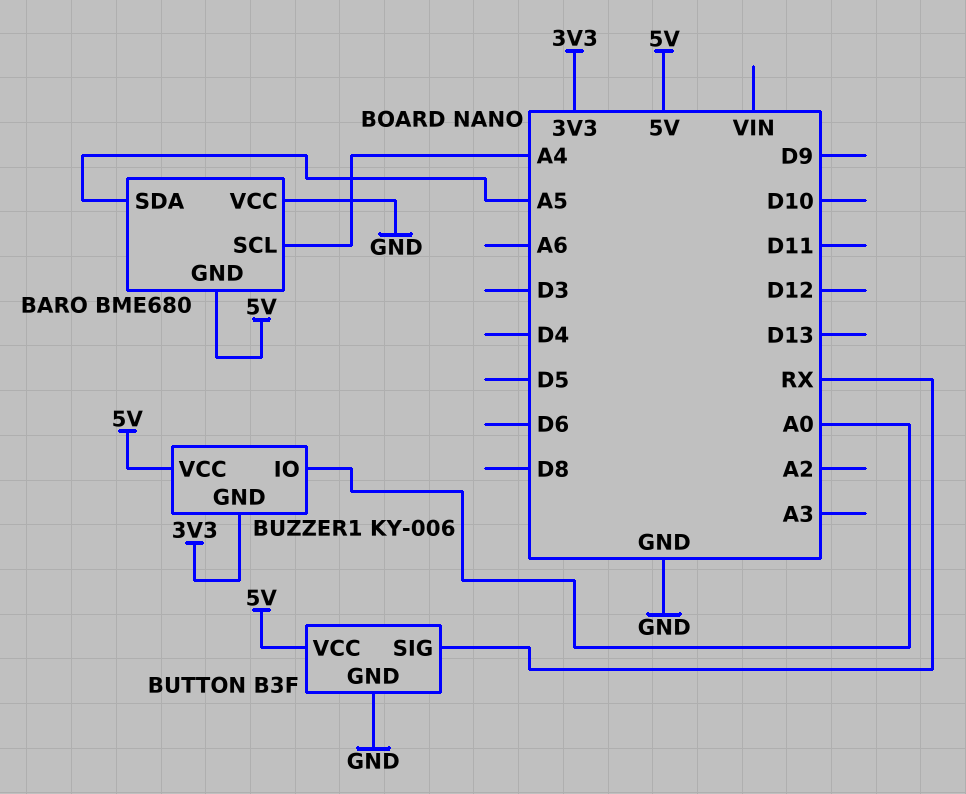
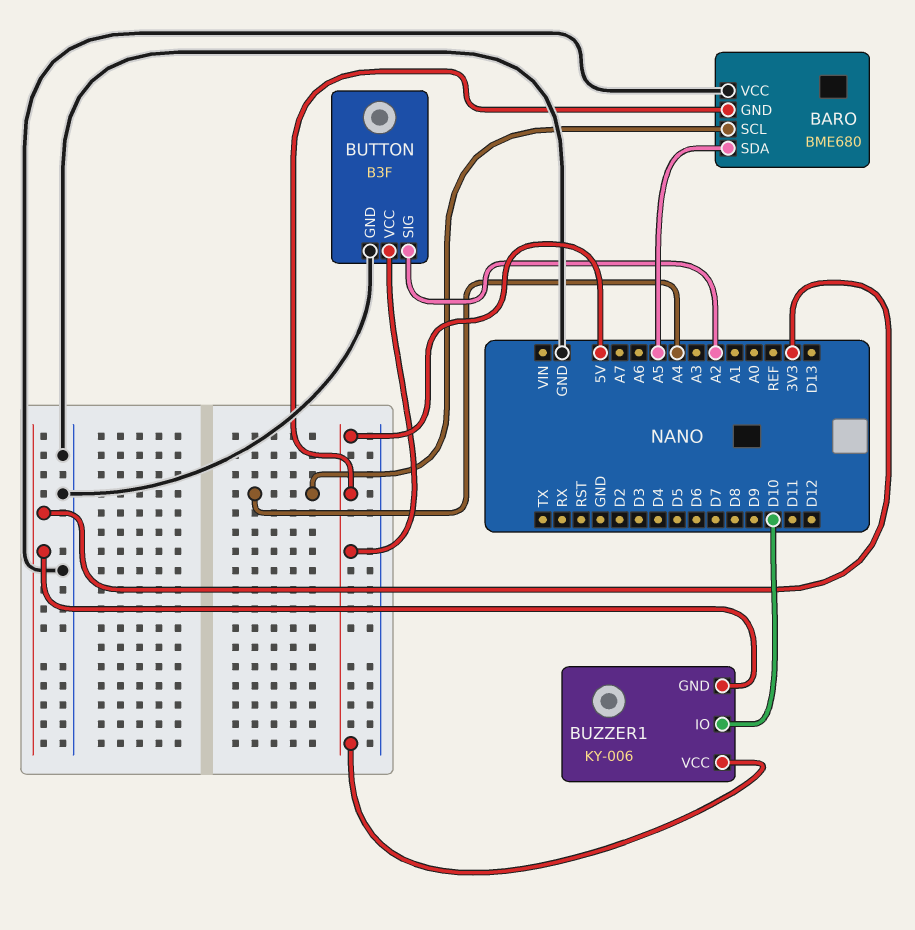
BUTTON pin SIG: RX -> A2
BUZZER1 pin IO: A0 -> D10

